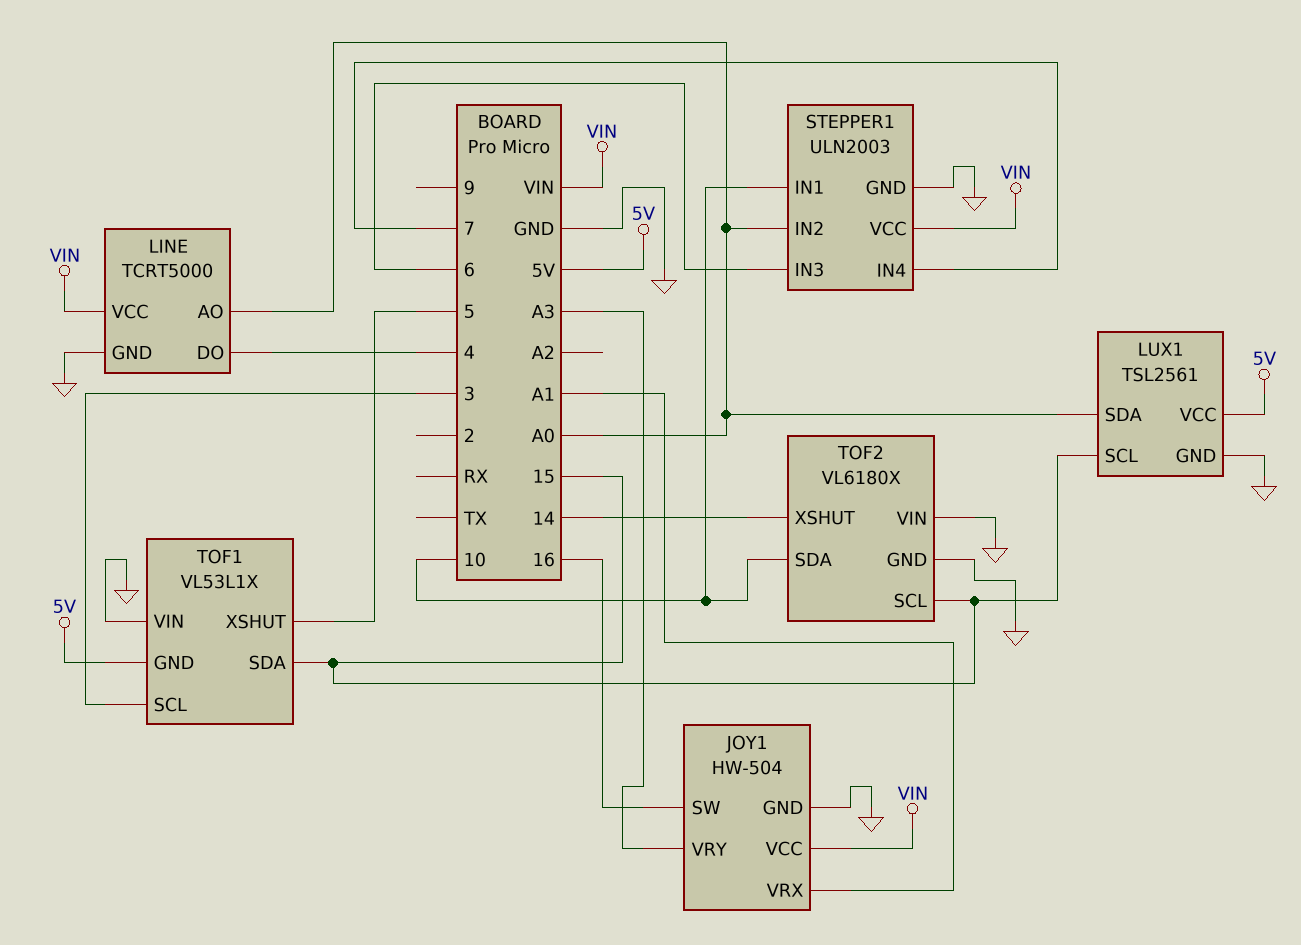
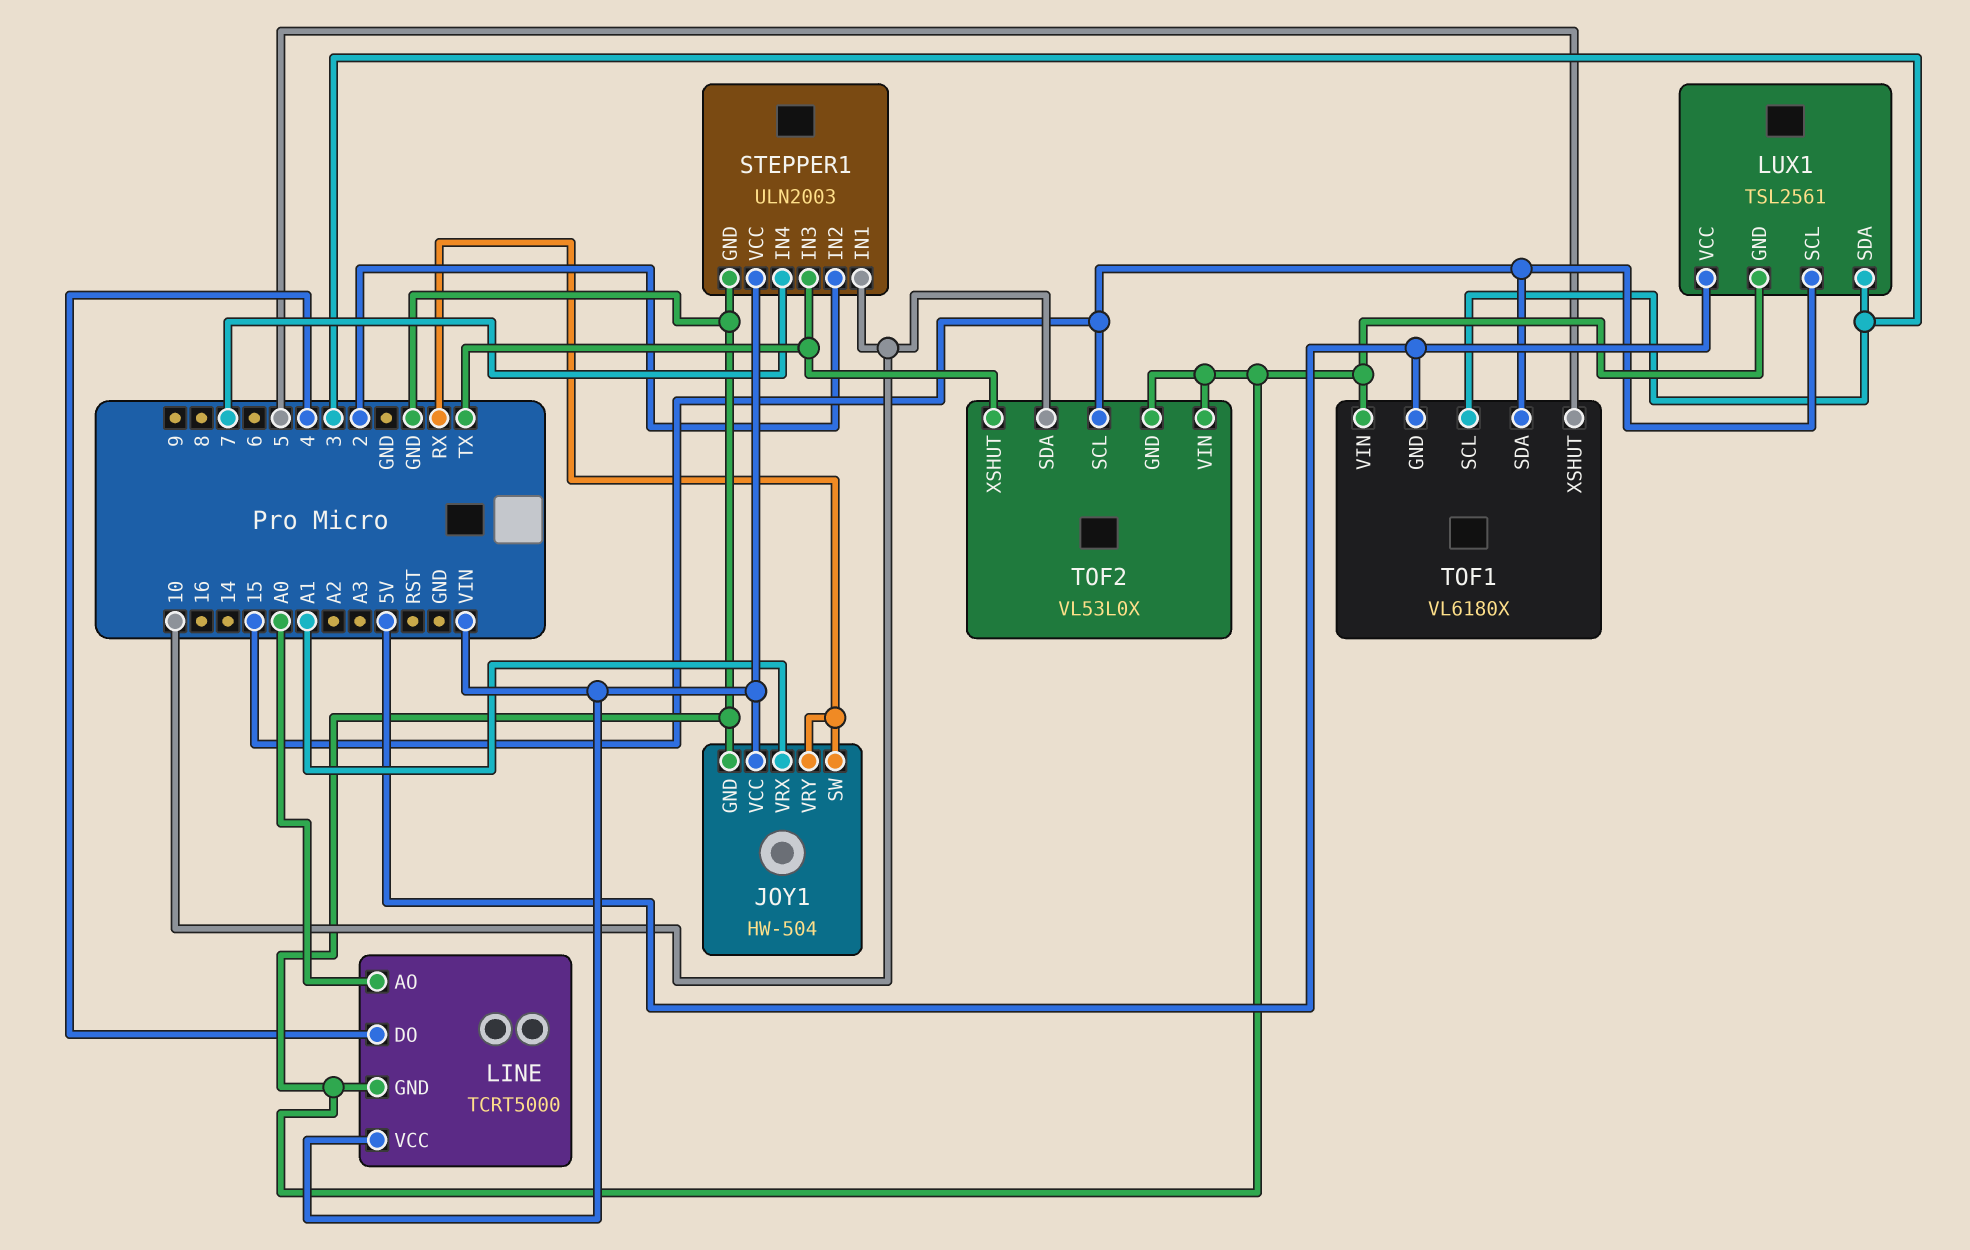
JOY1 pin SW: 16 -> RX
JOY1 pin VRY: A3 -> RX
LUX1 pin SDA: A0 -> 3
STEPPER1 pin IN2: A0 -> 2
STEPPER1 pin IN3: 6 -> TX
TOF1: VL53L1X -> VL6180X
TOF2: VL6180X -> VL53L0X
TOF2 pin XSHUT: 14 -> TX

